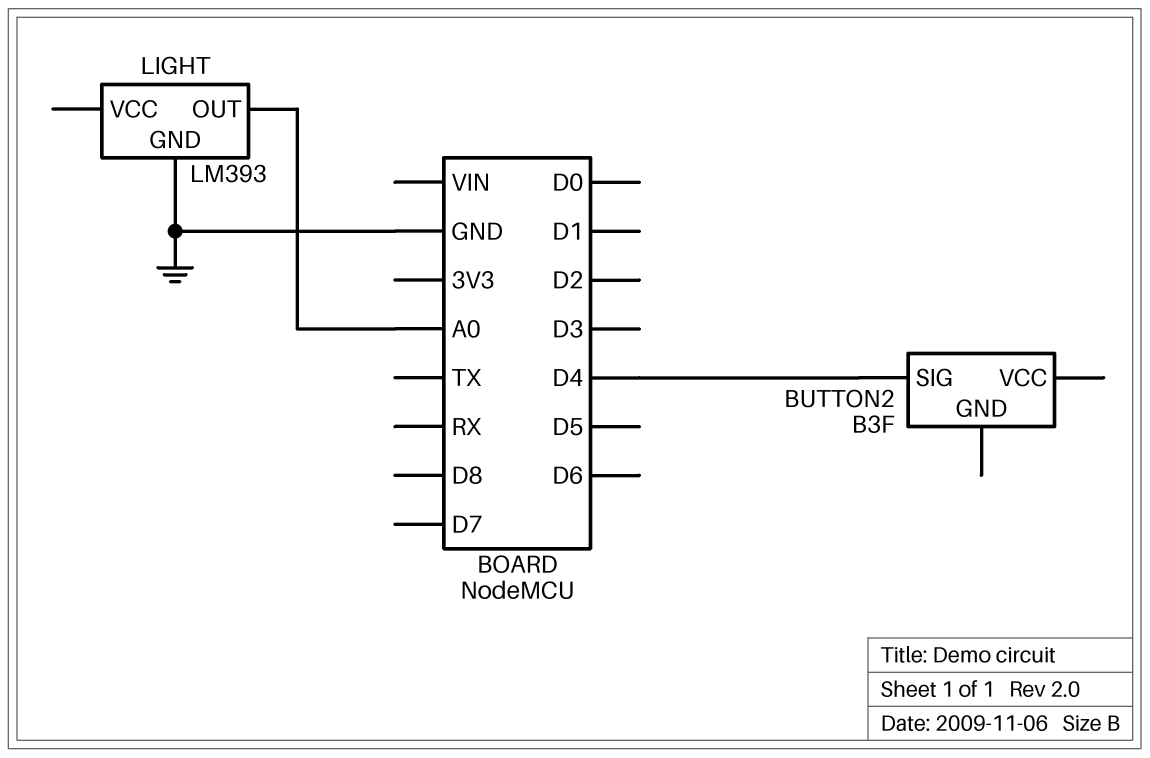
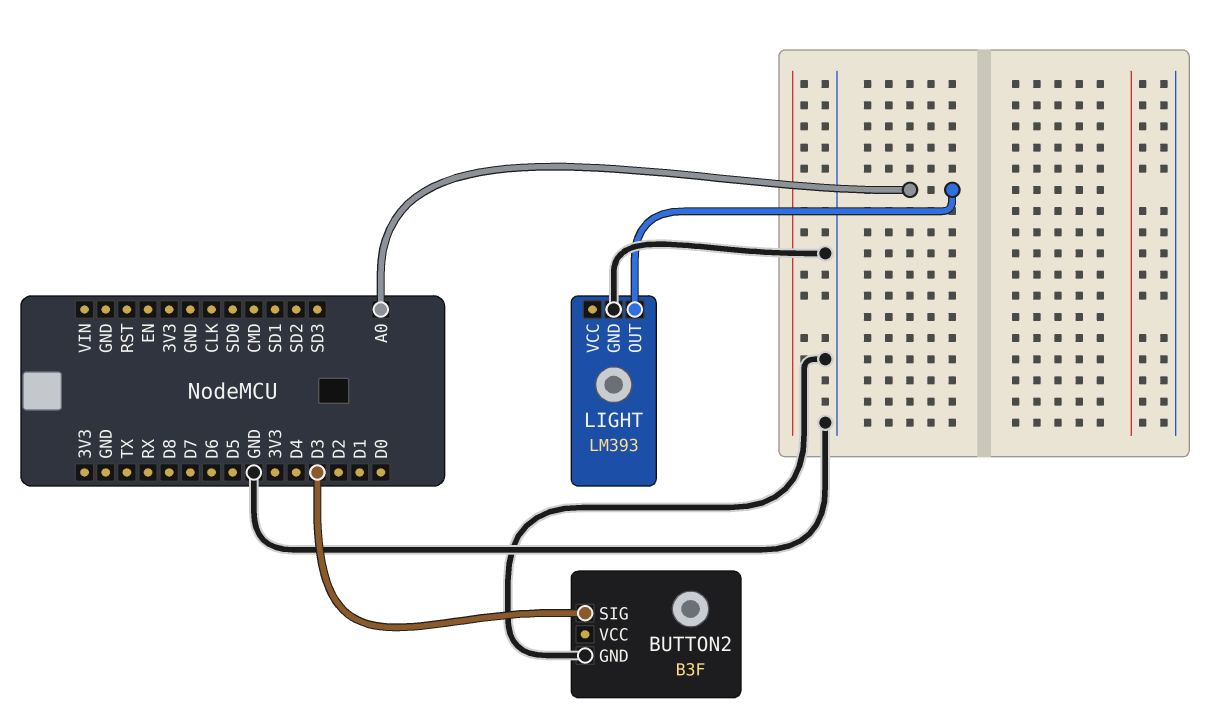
BUTTON2 pin GND: none -> GND
BUTTON2 pin SIG: D4 -> D3

